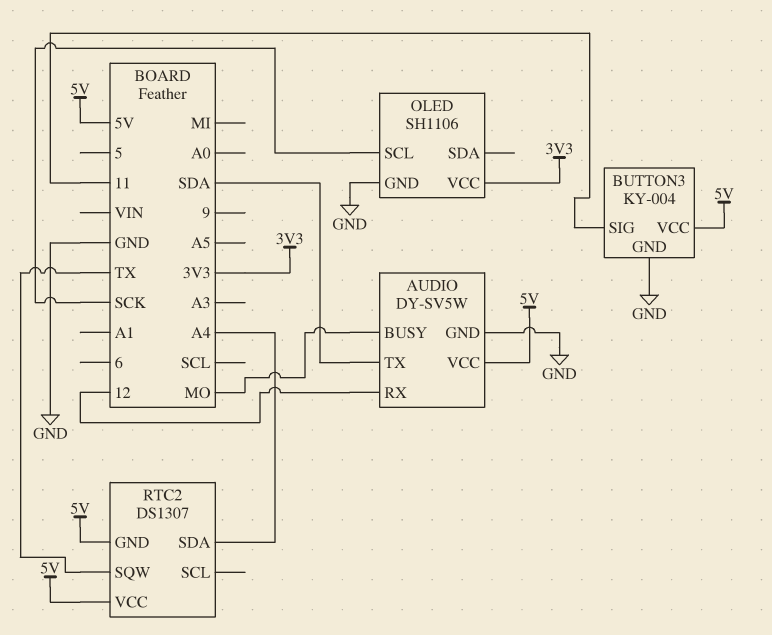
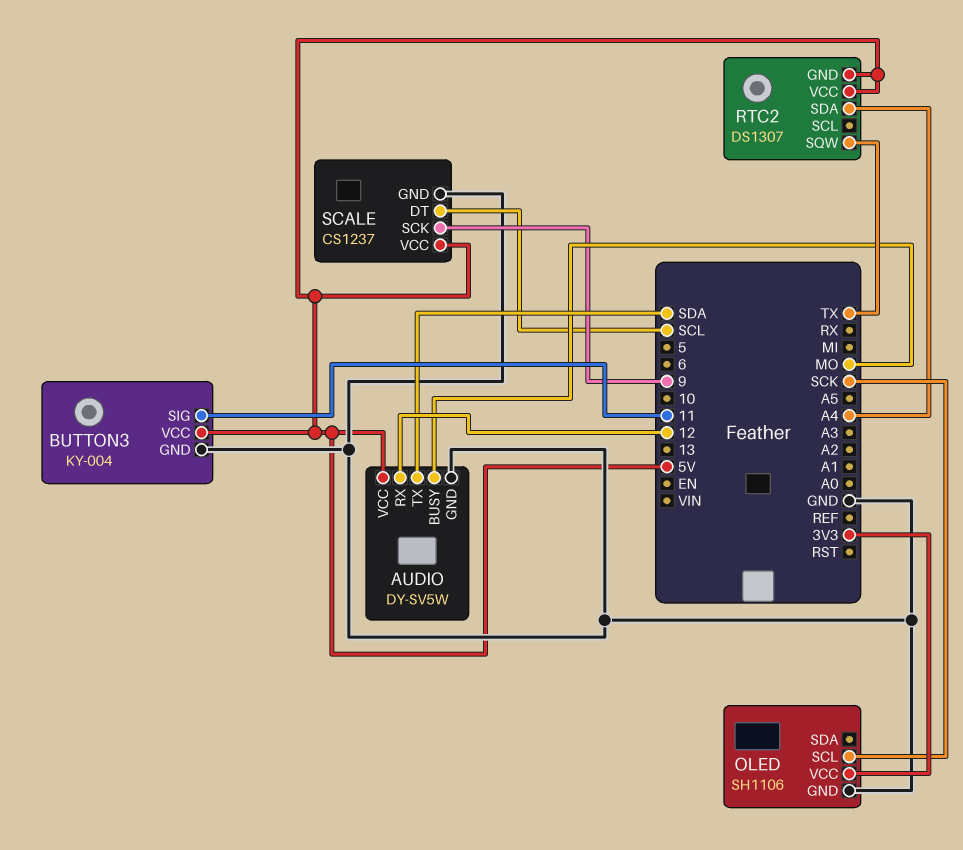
SCALE: none -> CS1237
SCALE pin DT: none -> SCL
SCALE pin GND: none -> GND
SCALE pin SCK: none -> 9
SCALE pin VCC: none -> 5V

